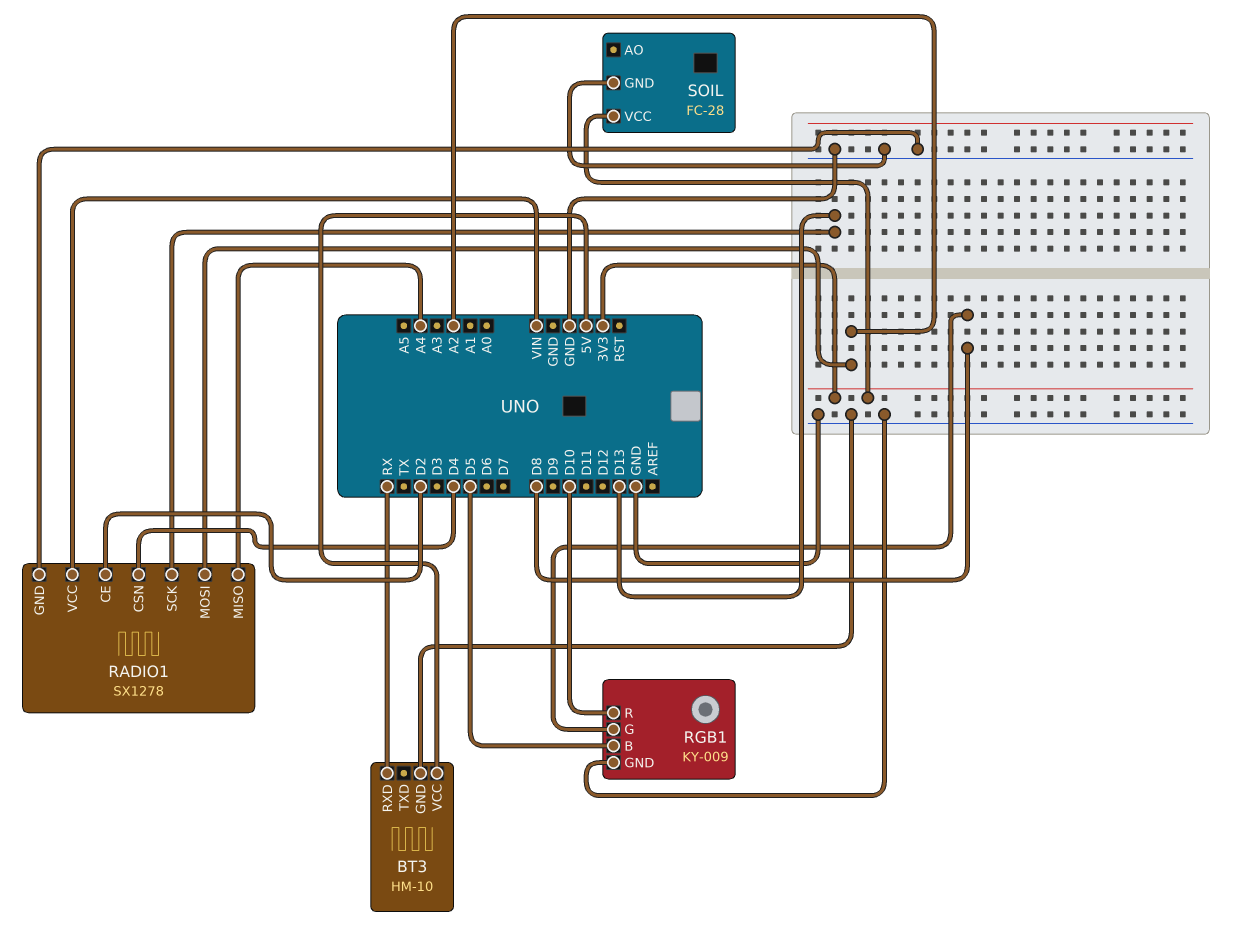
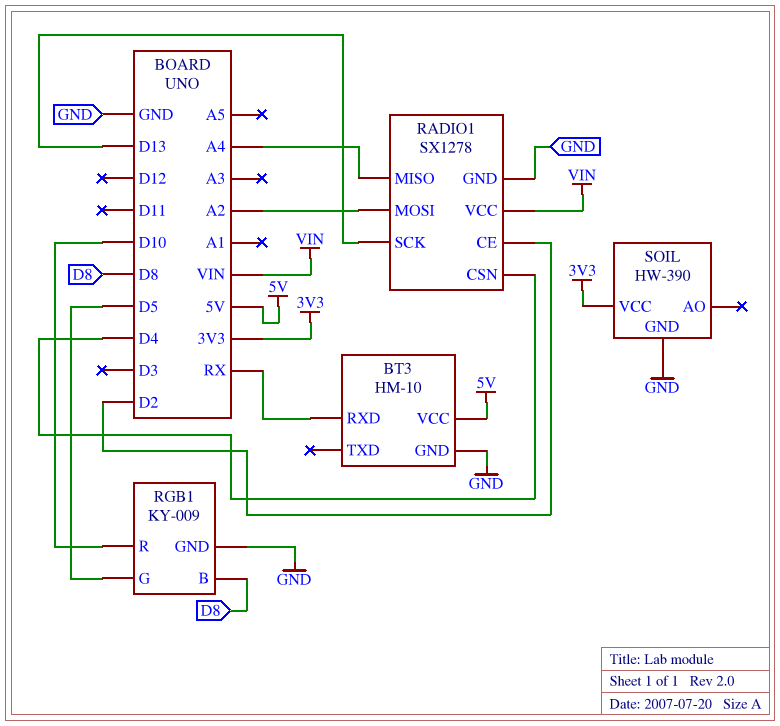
RGB1 pin B: D5 -> D8
RGB1 pin G: D8 -> D5
SOIL: FC-28 -> HW-390

